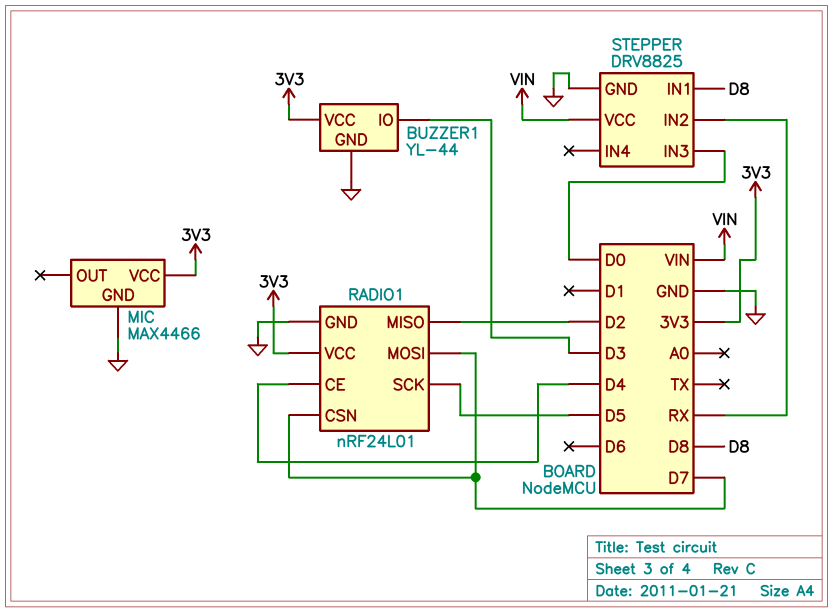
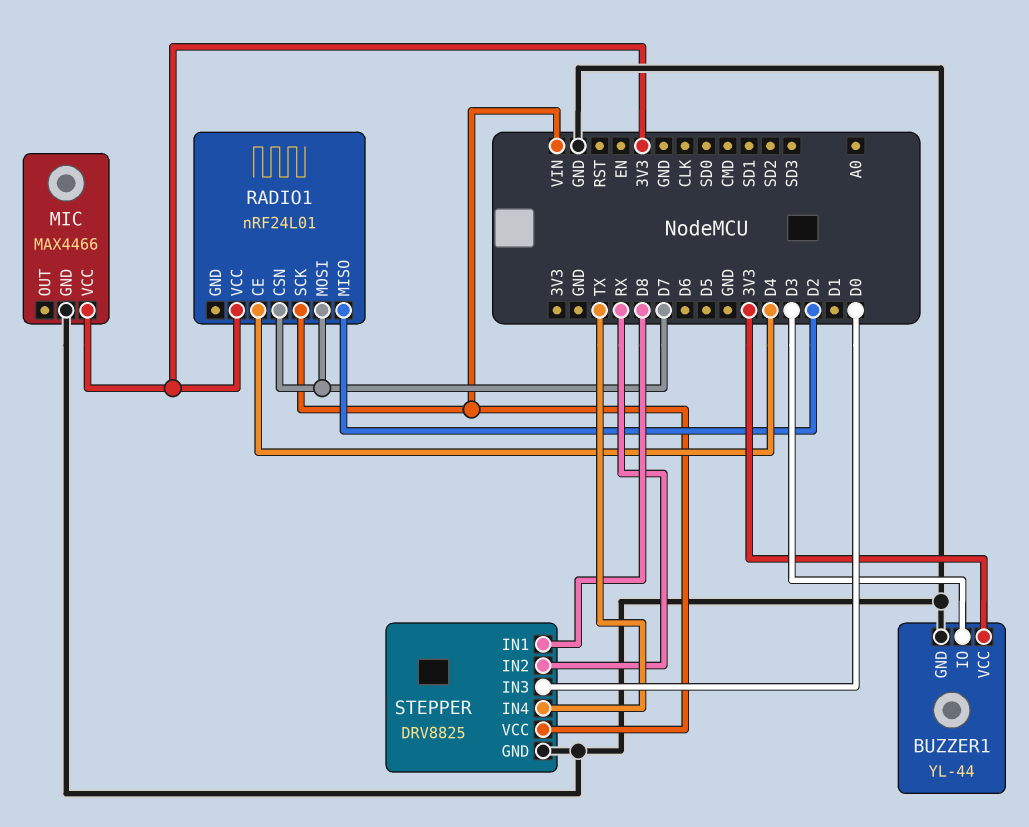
RADIO1 pin GND: GND -> none
RADIO1 pin SCK: D5 -> VIN
STEPPER pin IN4: none -> TX

